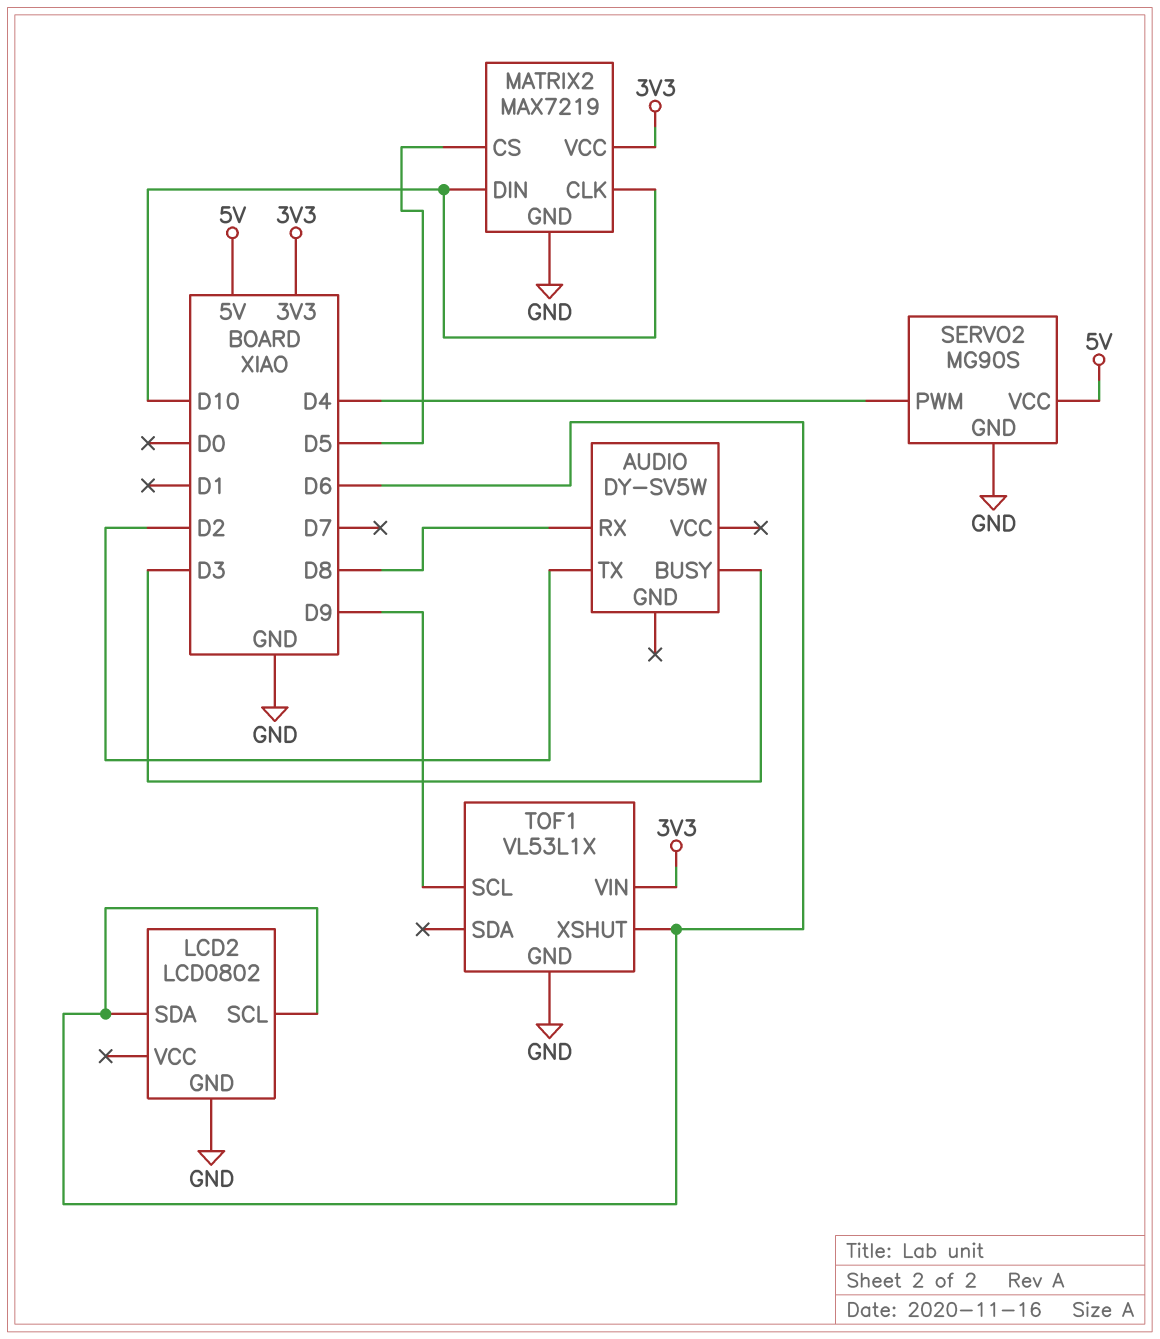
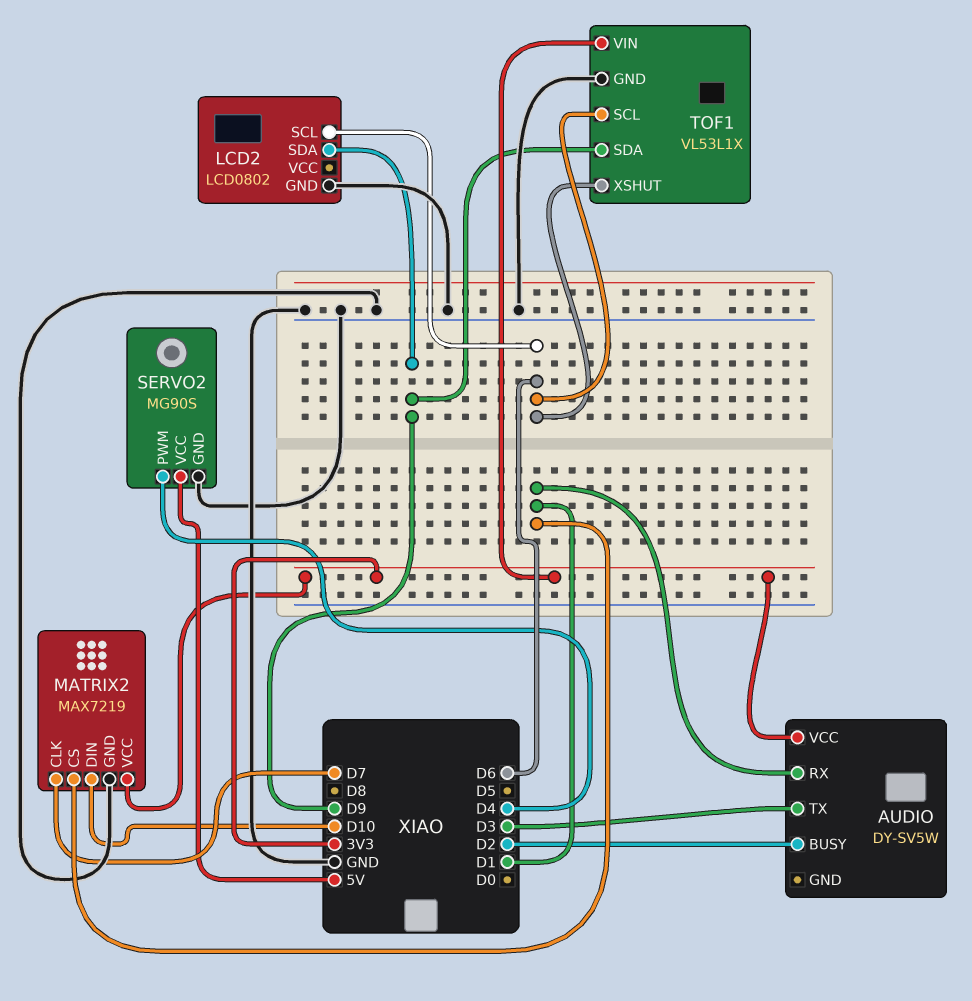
AUDIO pin BUSY: D3 -> D2
AUDIO pin RX: D8 -> D1
AUDIO pin TX: D2 -> D3
AUDIO pin VCC: none -> 3V3
LCD2 pin SDA: D6 -> D9
MATRIX2 pin CLK: D10 -> D7
MATRIX2 pin CS: D5 -> D1
TOF1 pin SCL: D9 -> D6
TOF1 pin SDA: none -> D9

